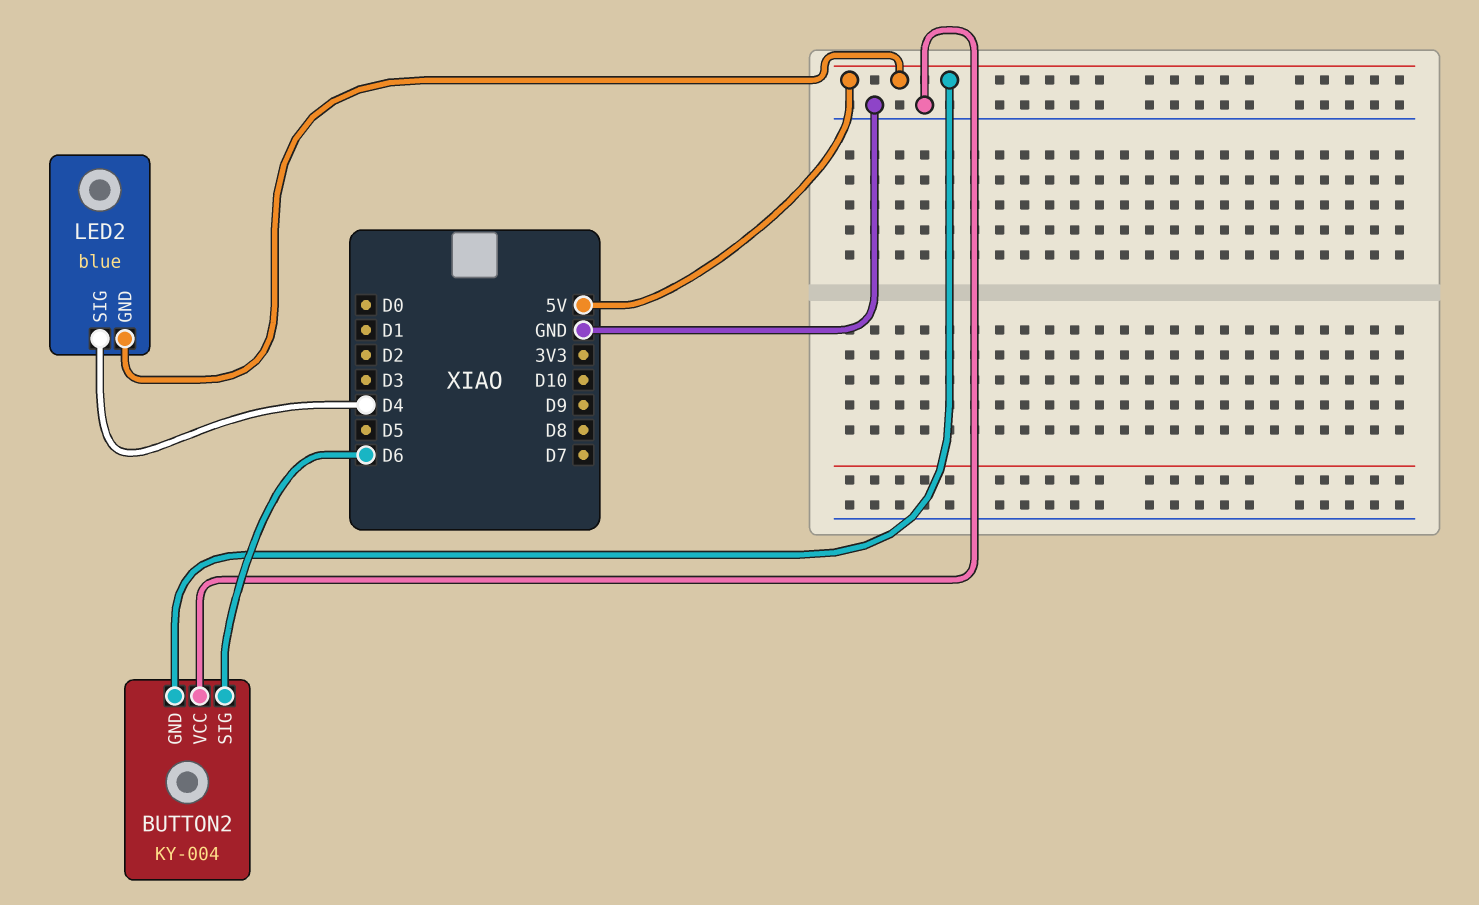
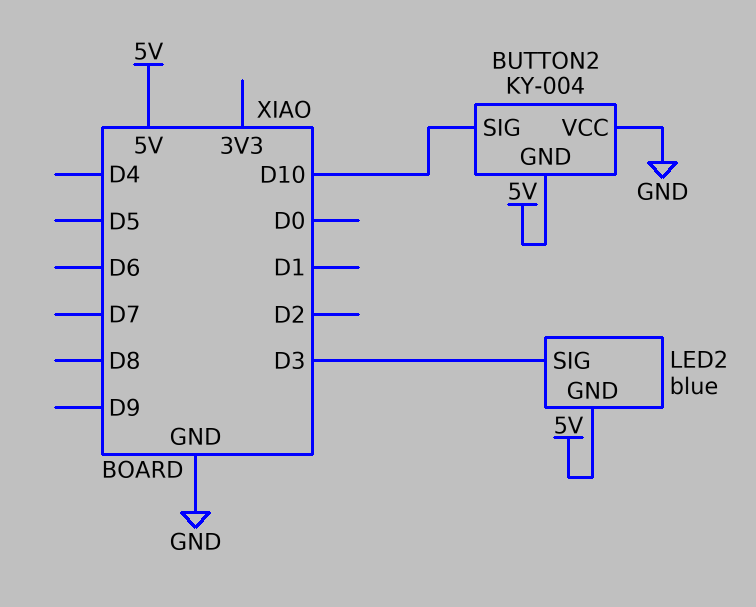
BUTTON2 pin SIG: D6 -> D10
LED2 pin SIG: D4 -> D3

